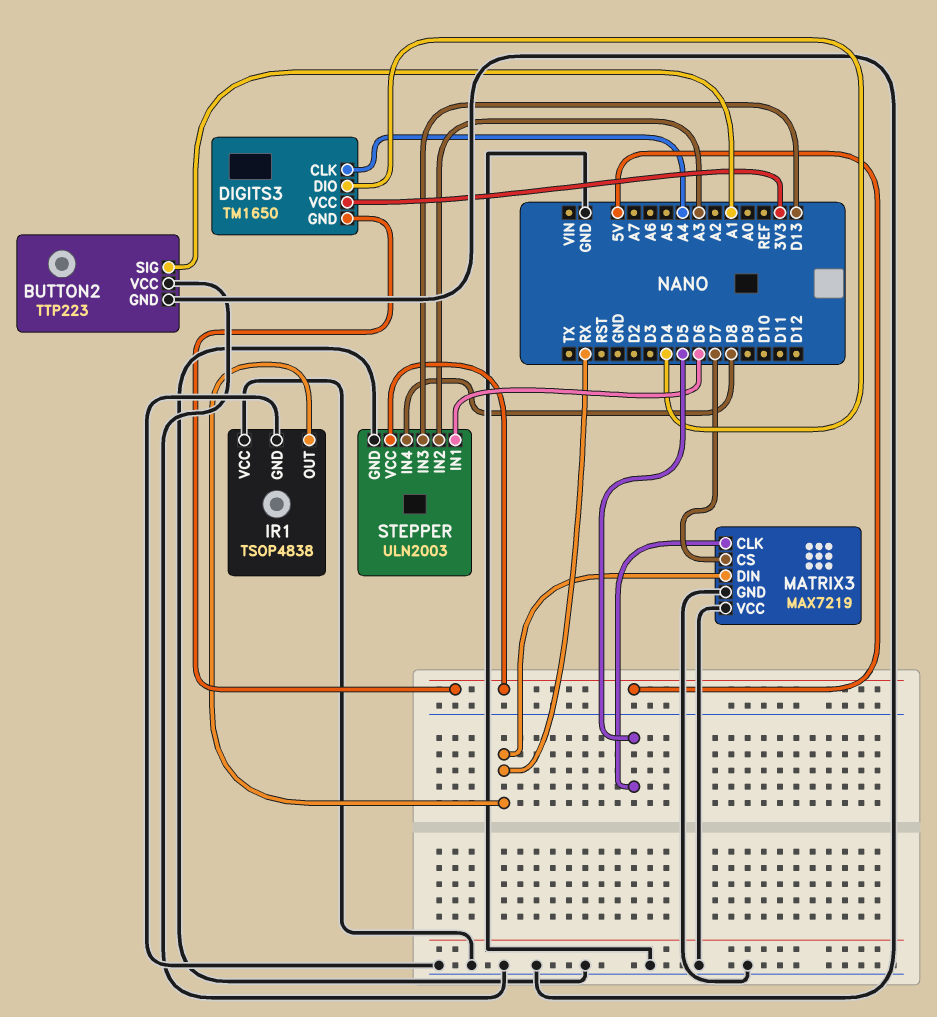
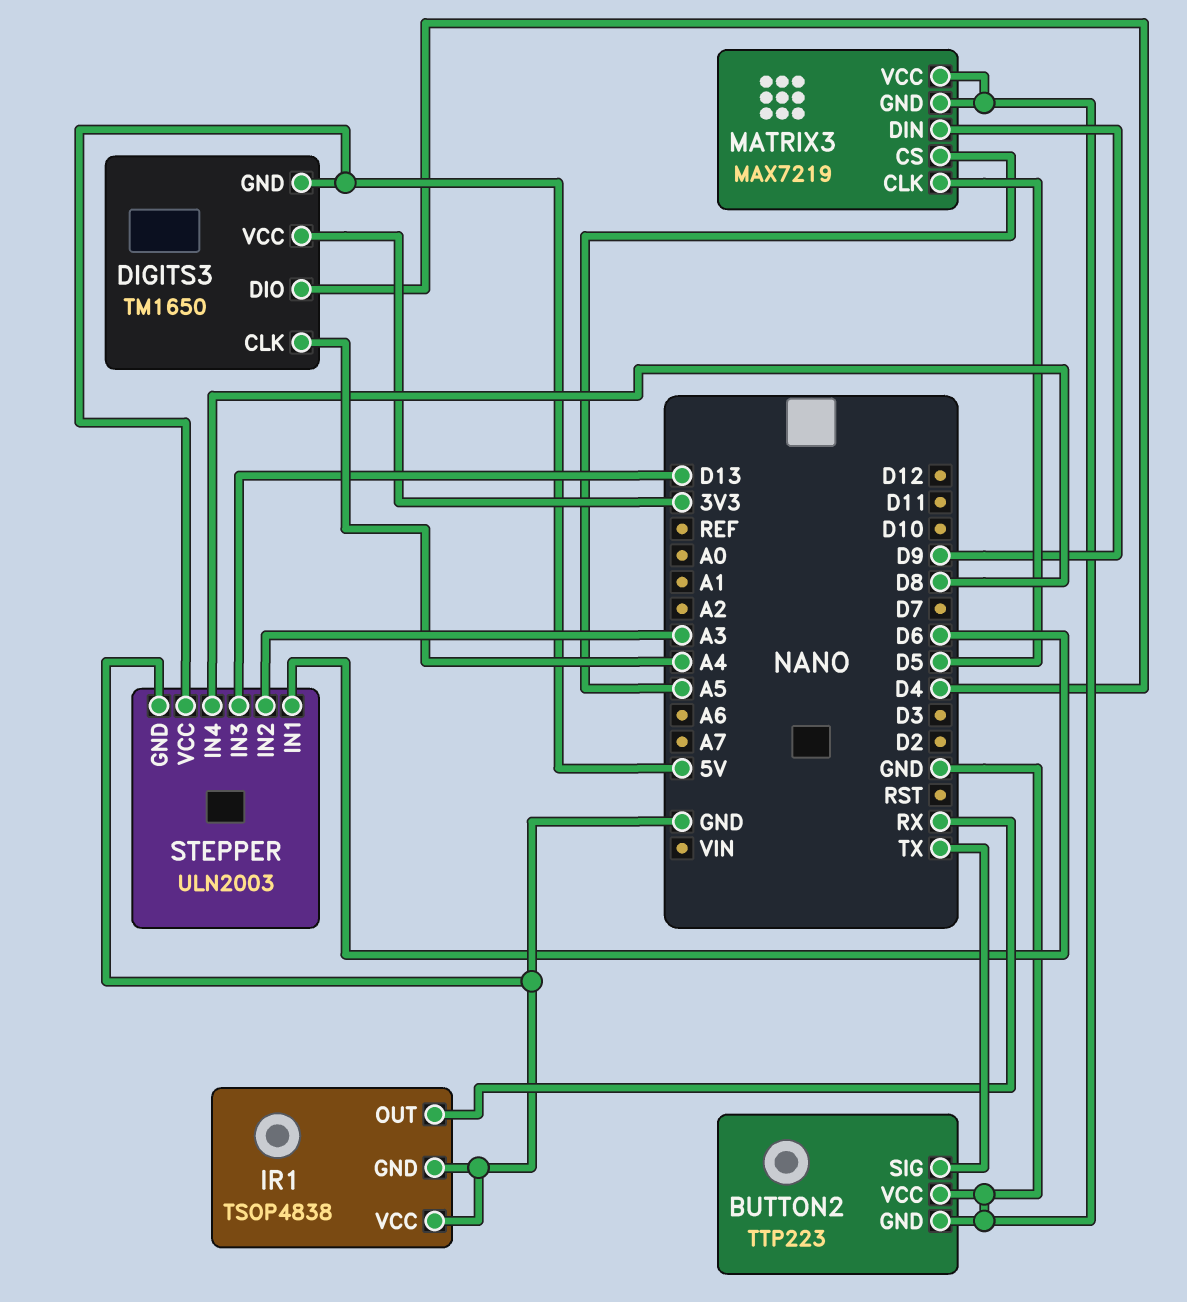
BUTTON2 pin SIG: A1 -> TX
MATRIX3 pin CS: D7 -> A5
MATRIX3 pin DIN: RX -> D9

